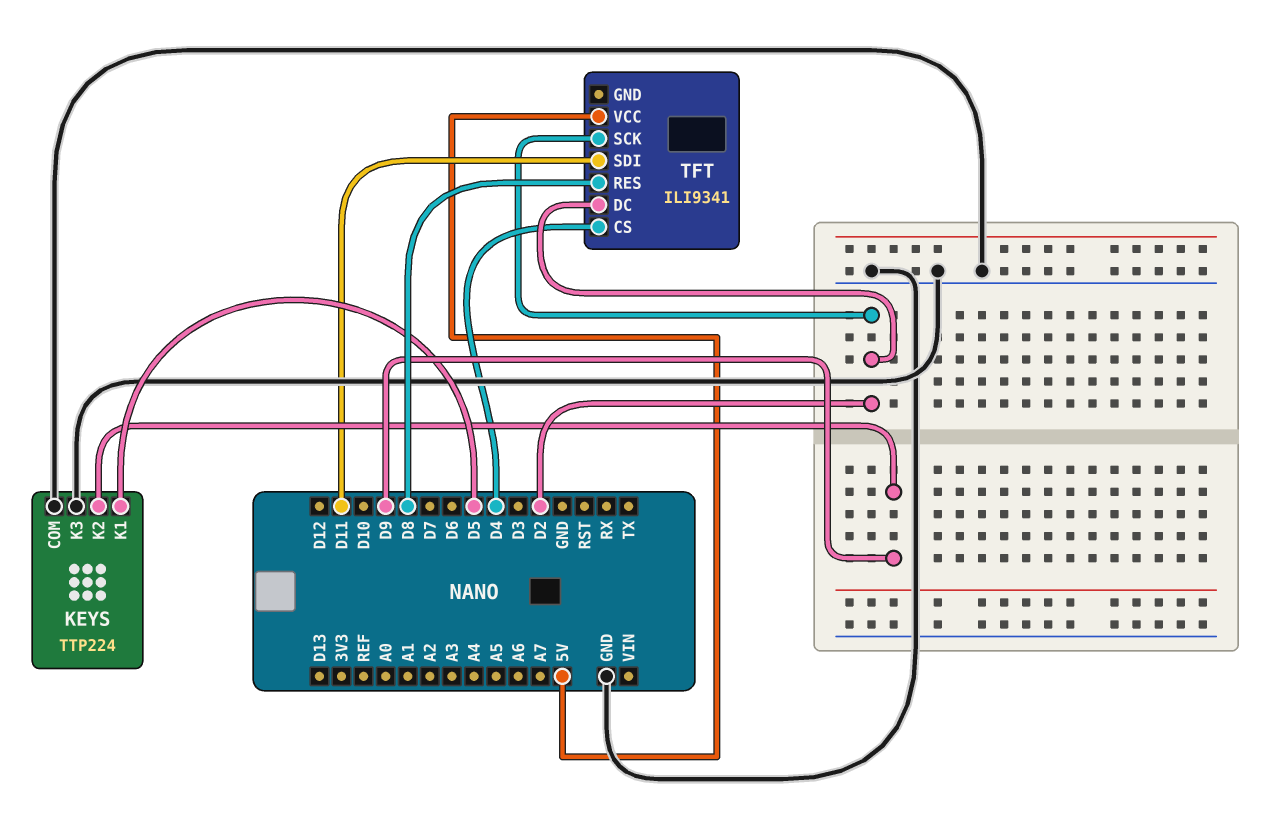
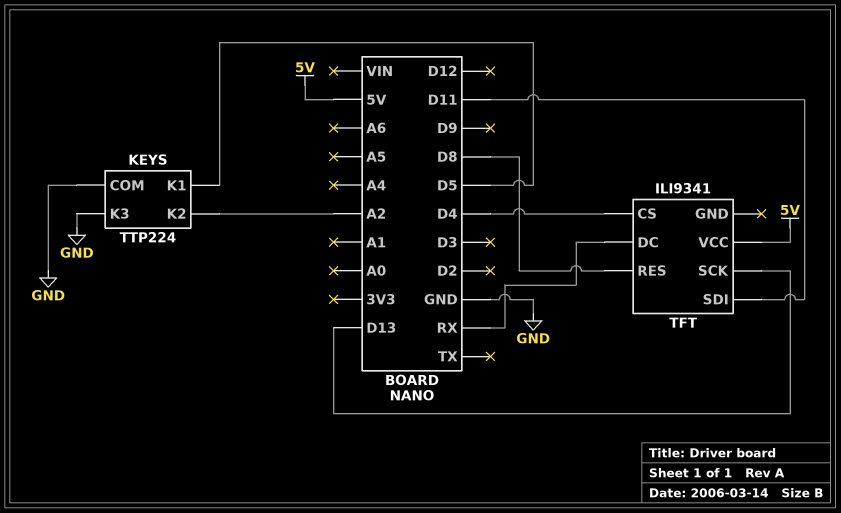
KEYS pin K2: D9 -> A2
TFT pin DC: D2 -> RX
TFT pin SCK: D2 -> D13

